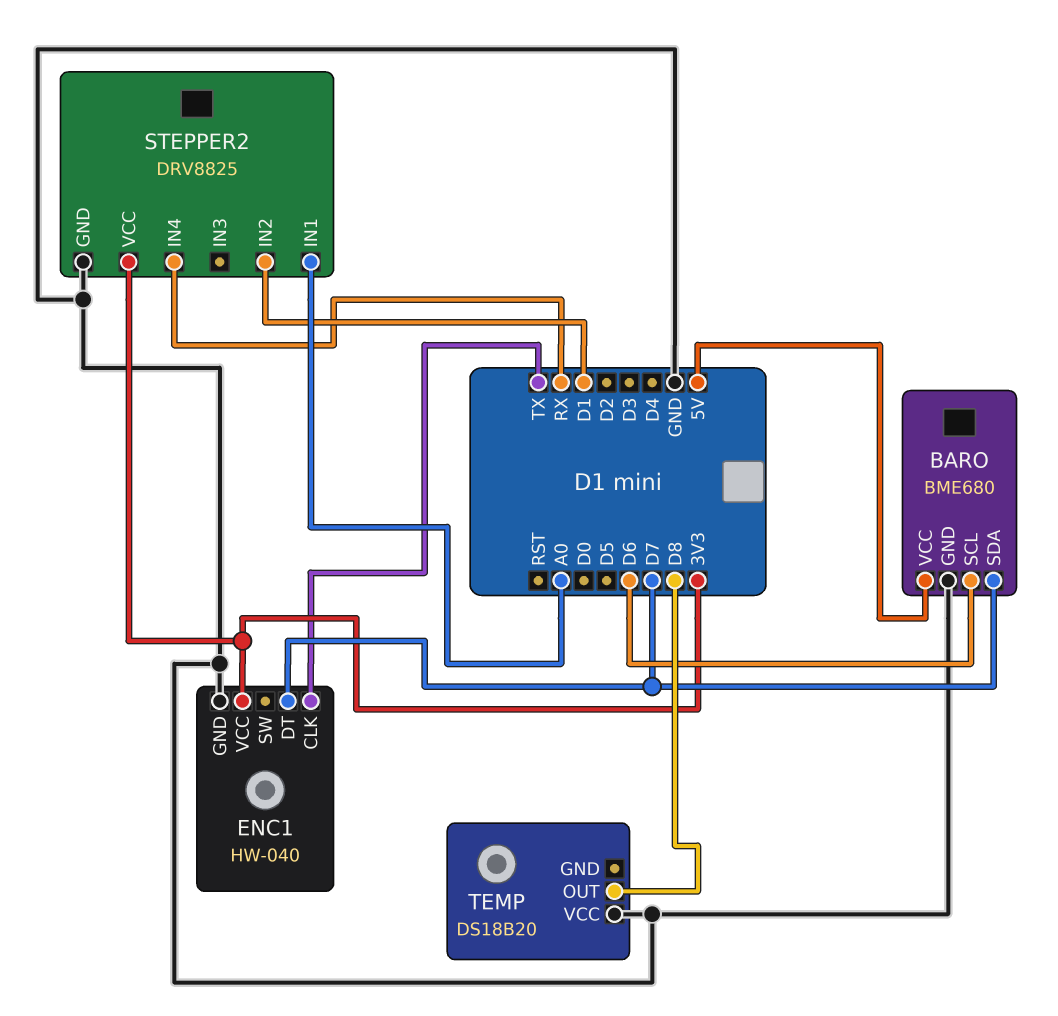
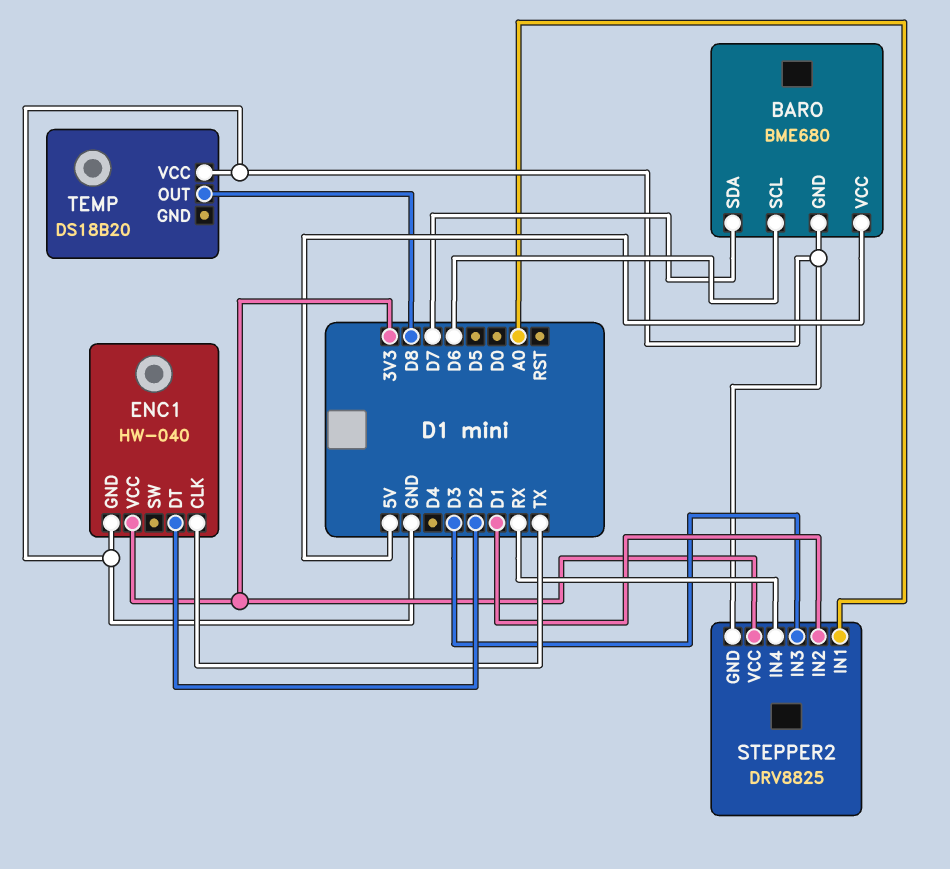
ENC1 pin DT: D7 -> D2
STEPPER2 pin IN3: none -> D3

